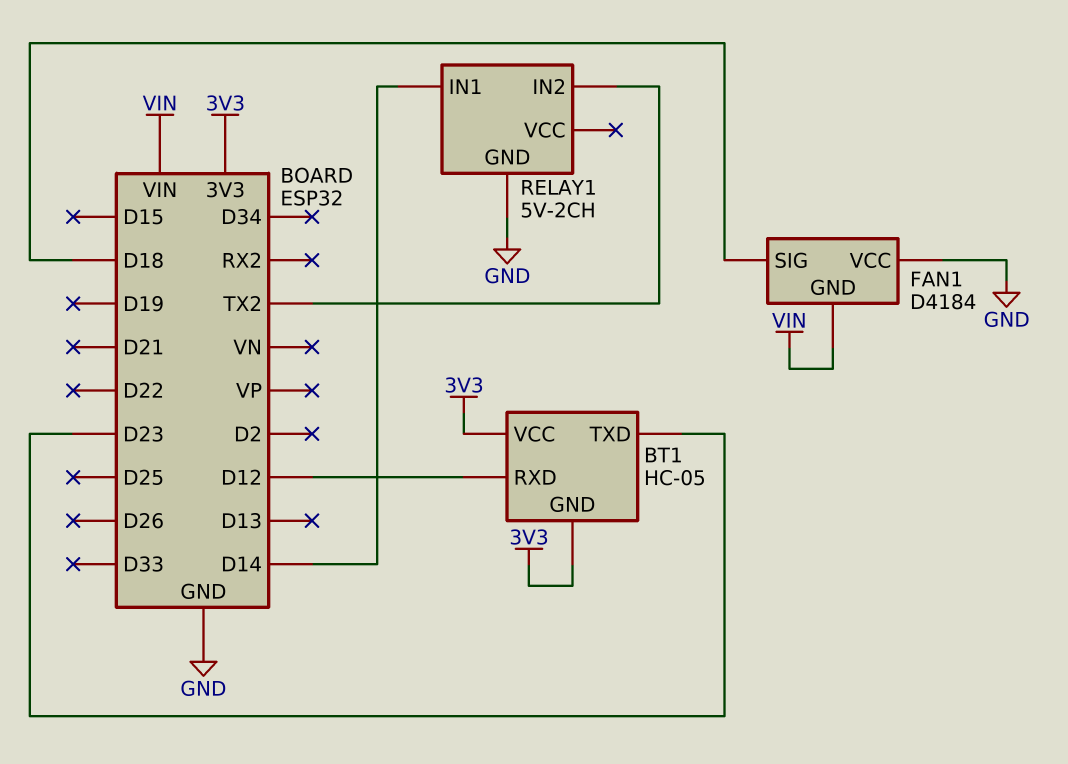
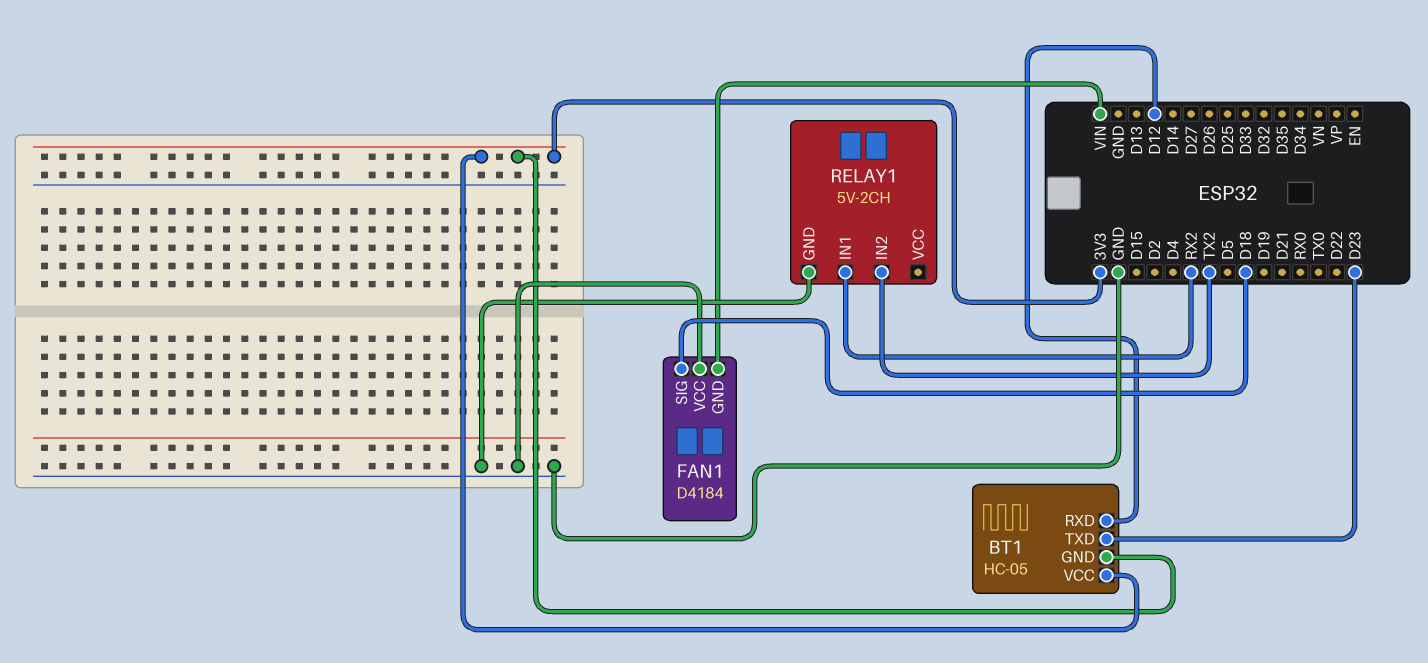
RELAY1 pin IN1: D14 -> RX2

